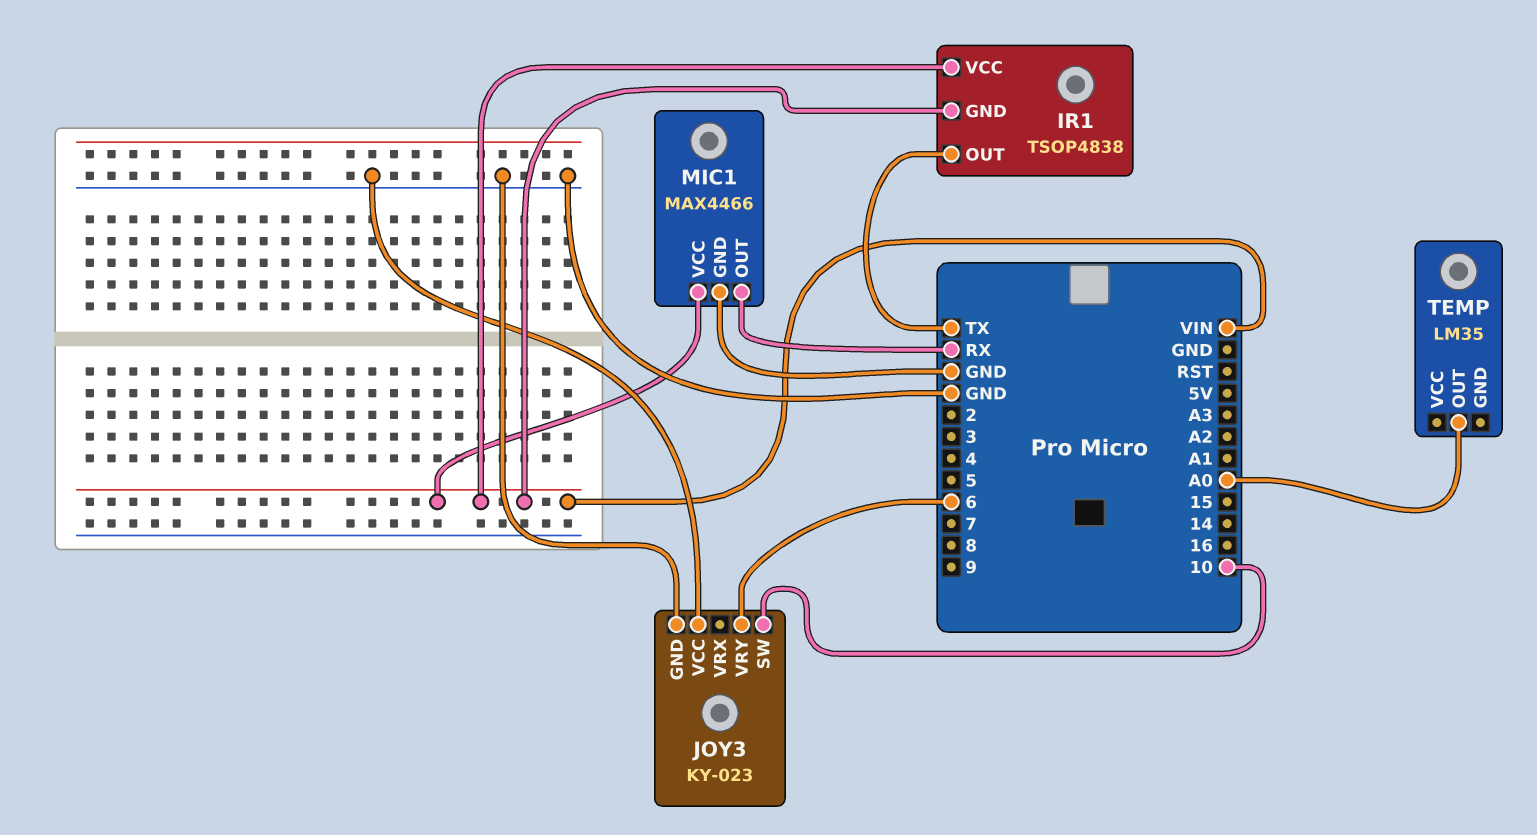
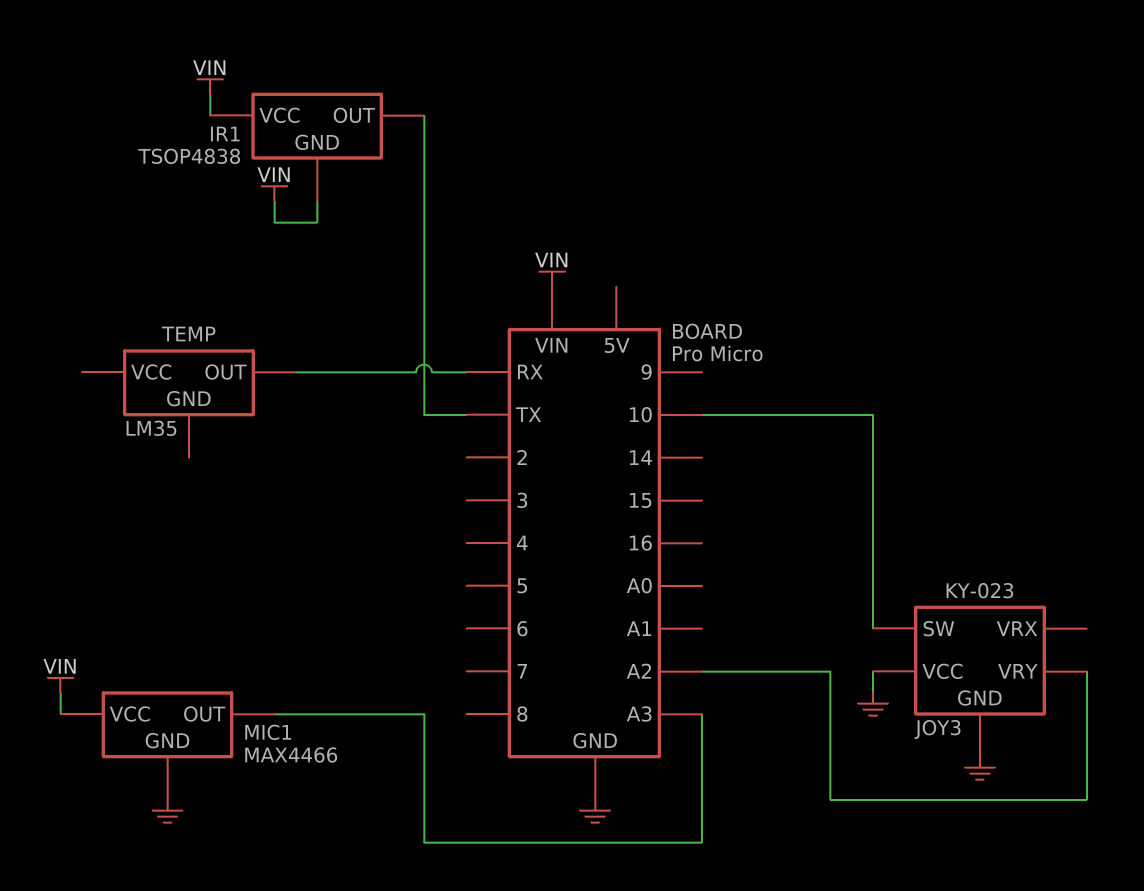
JOY3 pin VRY: 6 -> A2
MIC1 pin OUT: RX -> A3
TEMP pin OUT: A0 -> RX

